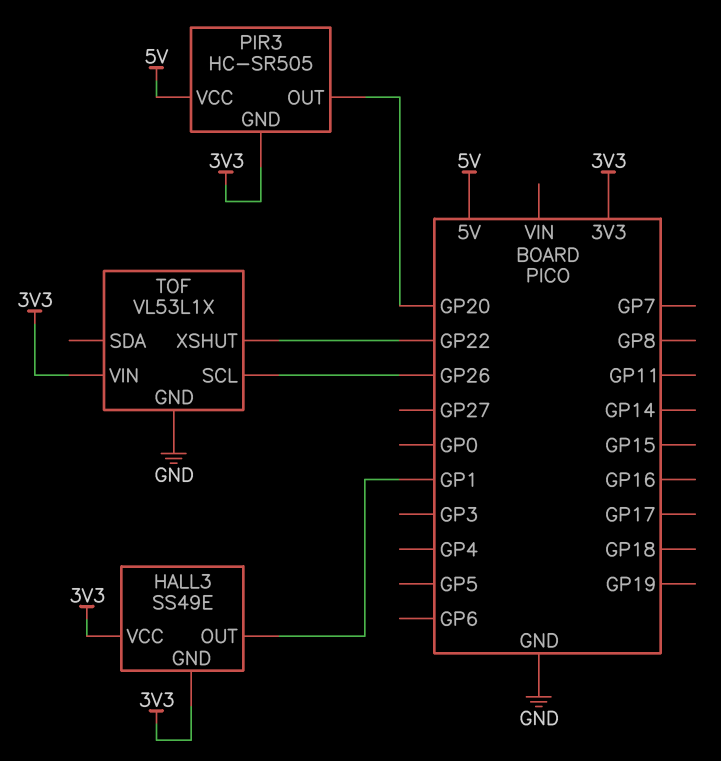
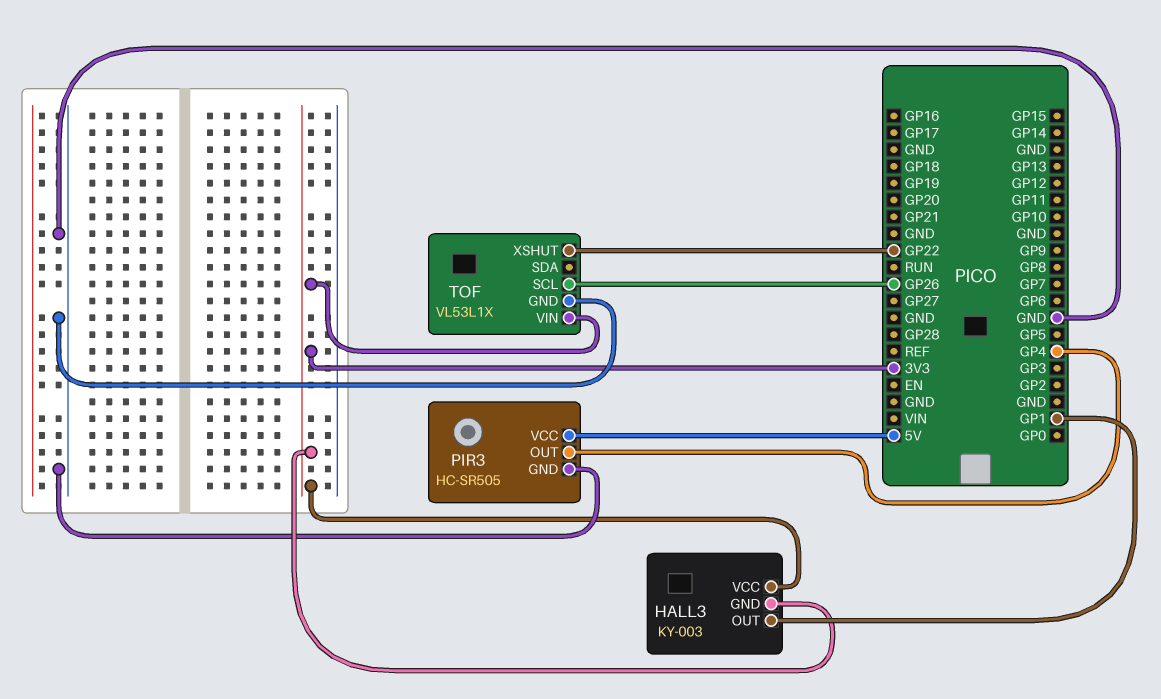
HALL3: SS49E -> KY-003
PIR3 pin GND: 3V3 -> GND
PIR3 pin OUT: GP20 -> GP4

